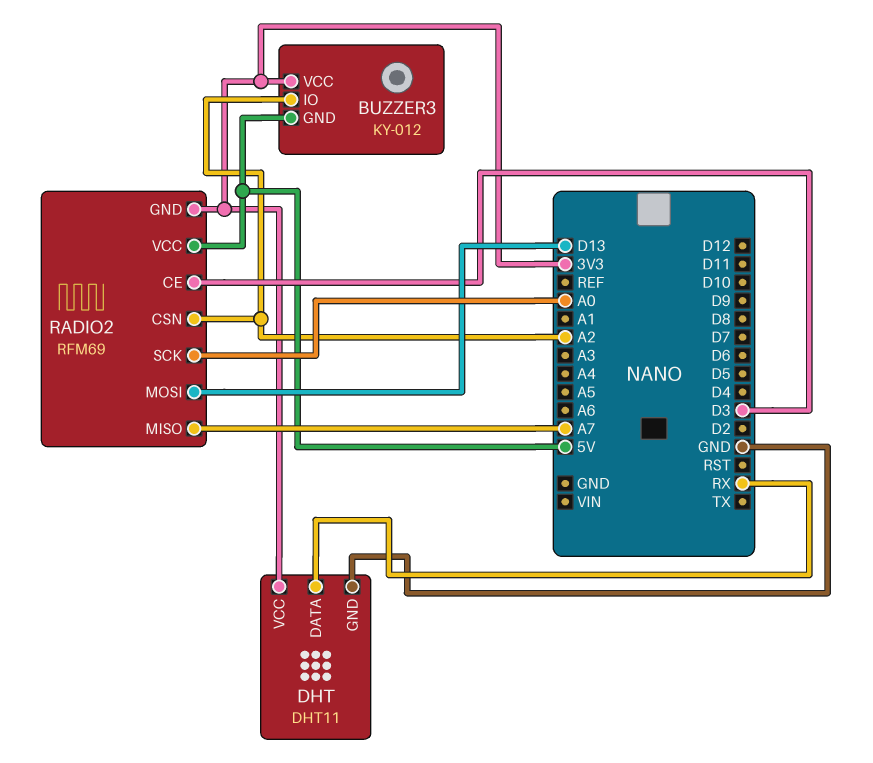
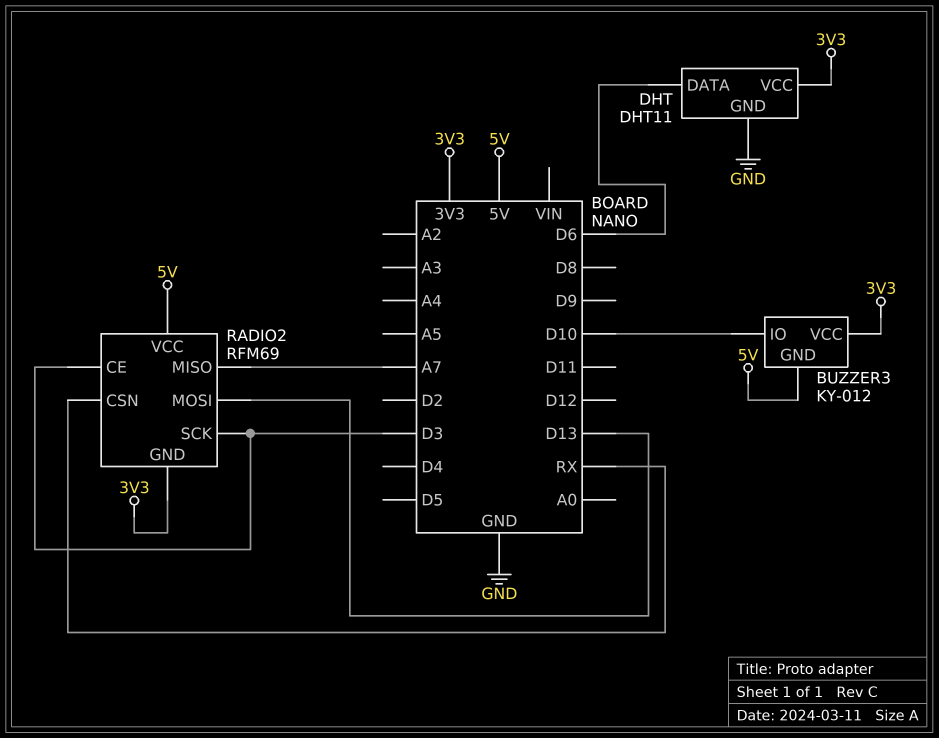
BUZZER3 pin IO: A2 -> D10
DHT pin DATA: RX -> D6
RADIO2 pin CSN: A2 -> RX
RADIO2 pin SCK: A0 -> D3

